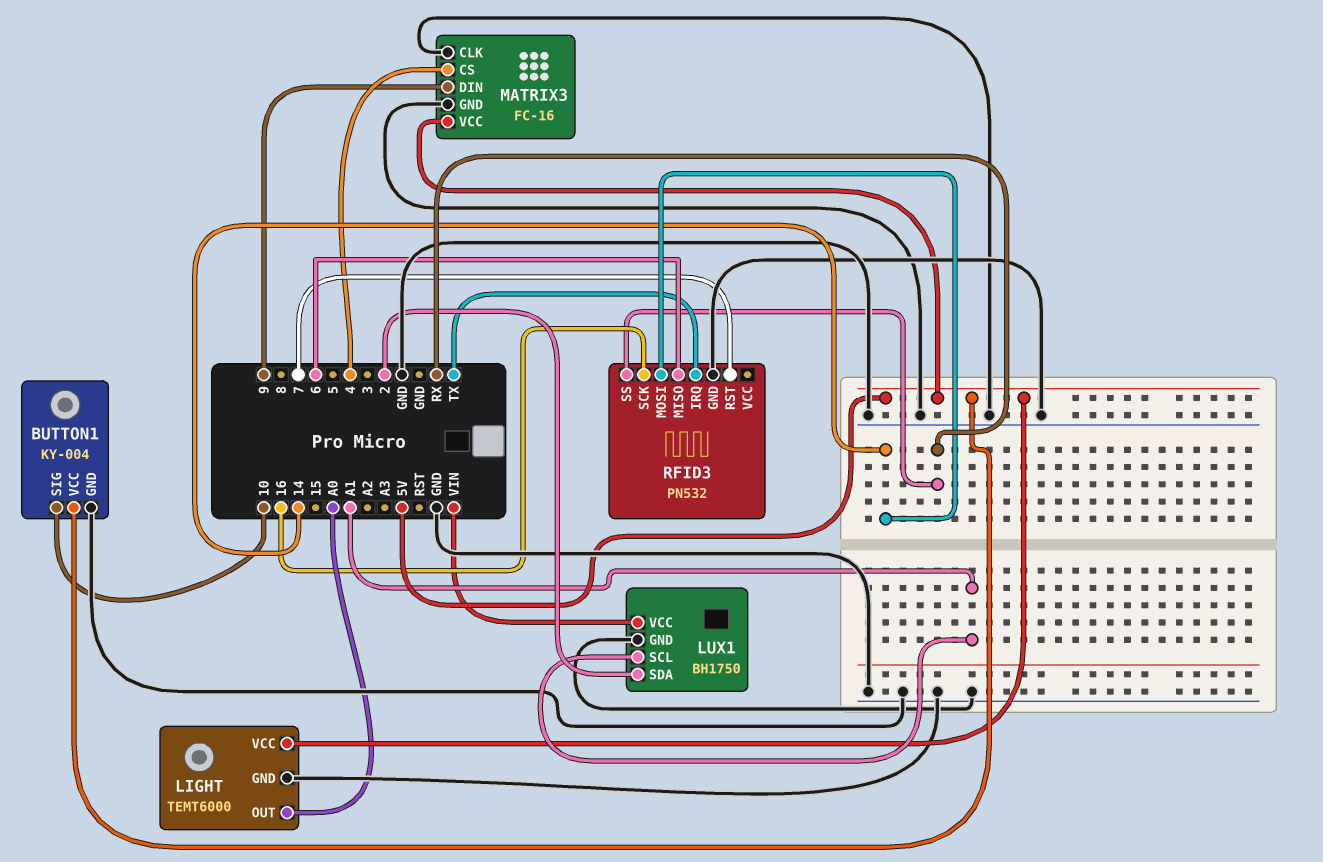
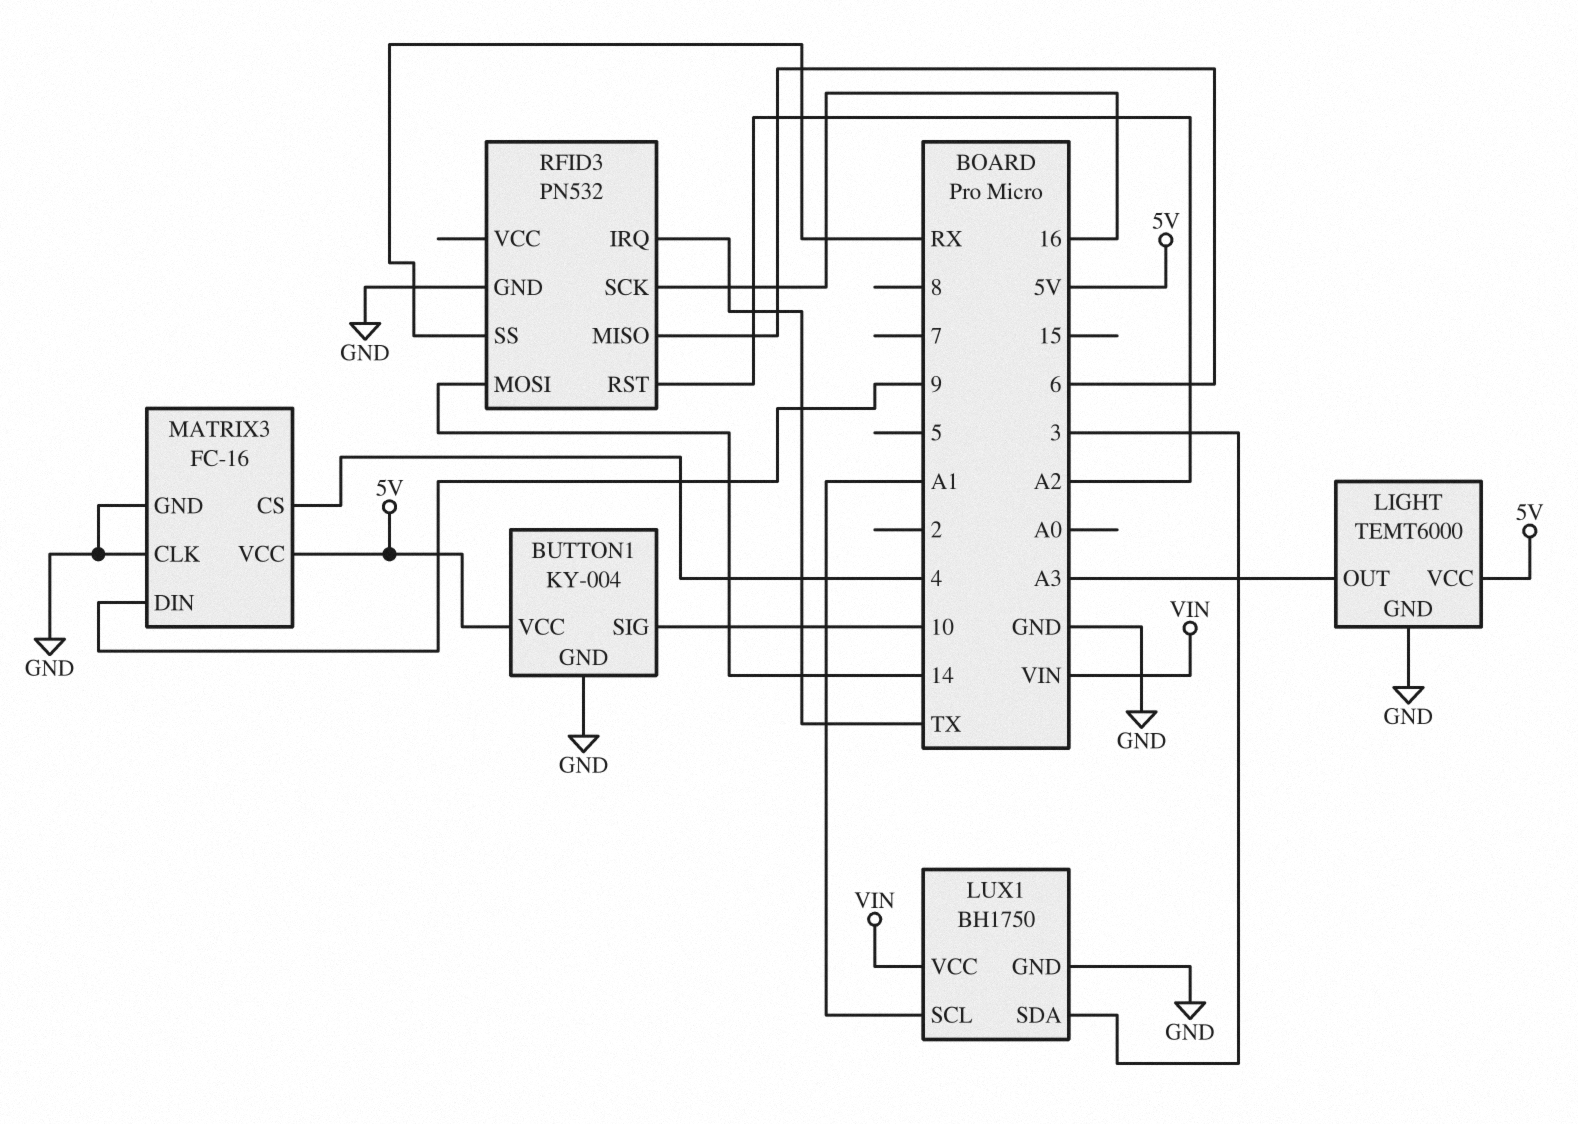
LIGHT pin OUT: A0 -> A3
LUX1 pin SDA: 2 -> 3
RFID3 pin RST: 7 -> A2

